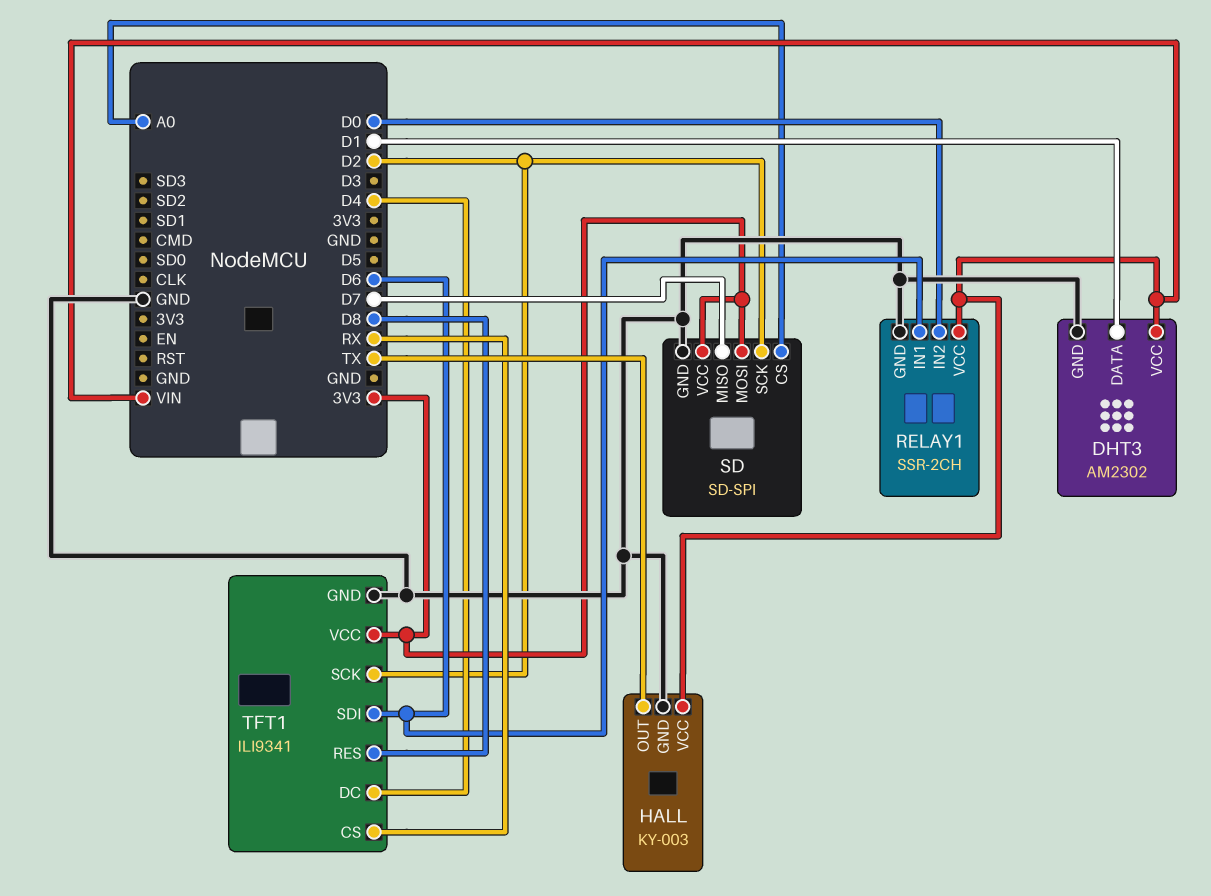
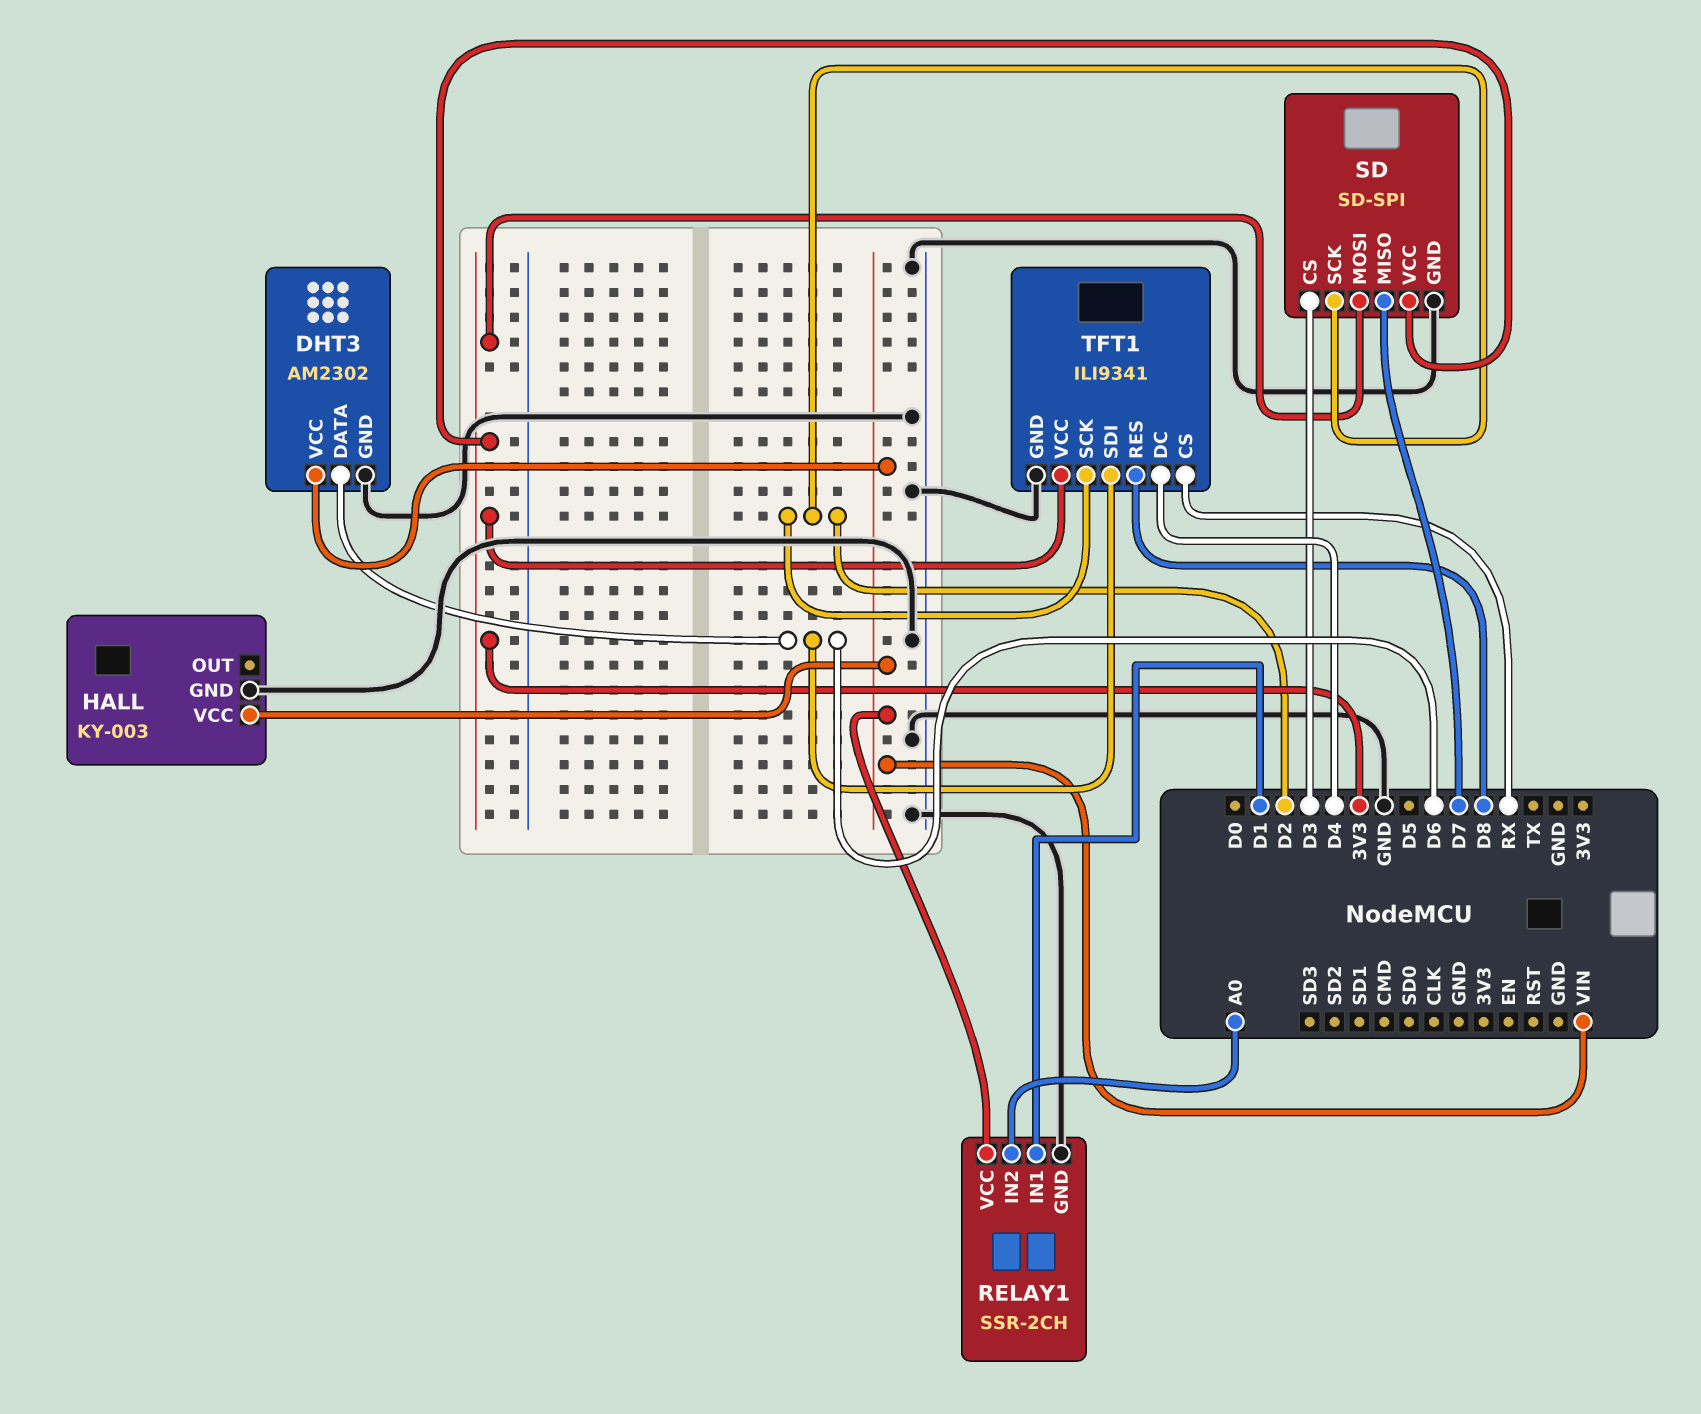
DHT3 pin DATA: D1 -> D6
HALL pin OUT: TX -> none
RELAY1 pin IN1: D6 -> D1
RELAY1 pin IN2: D0 -> A0
SD pin CS: A0 -> D3

